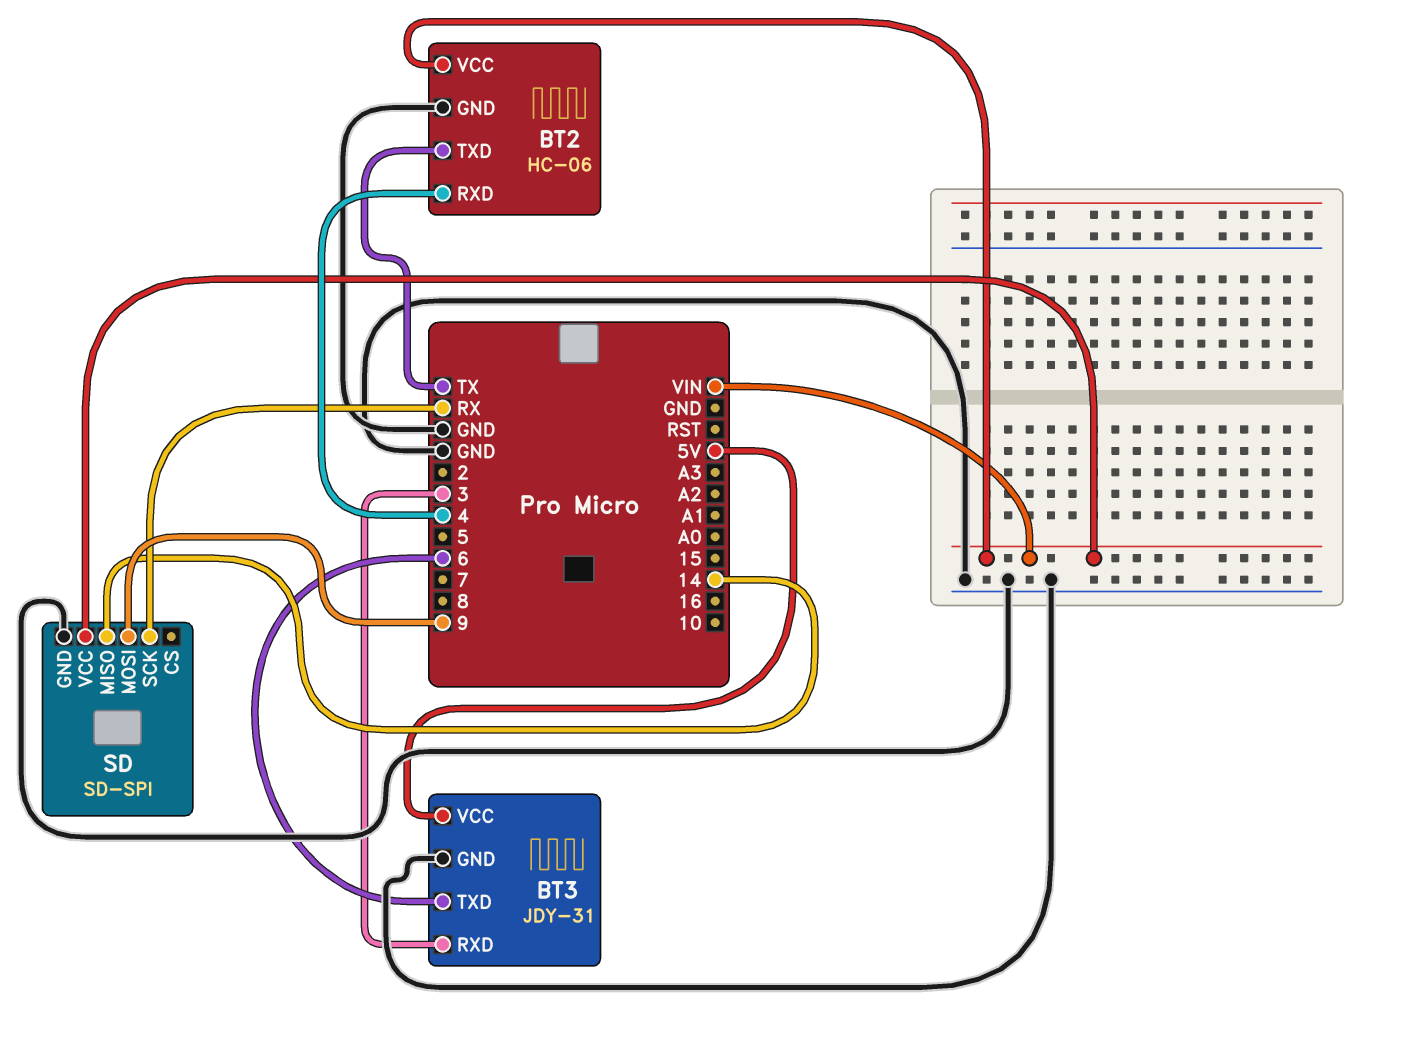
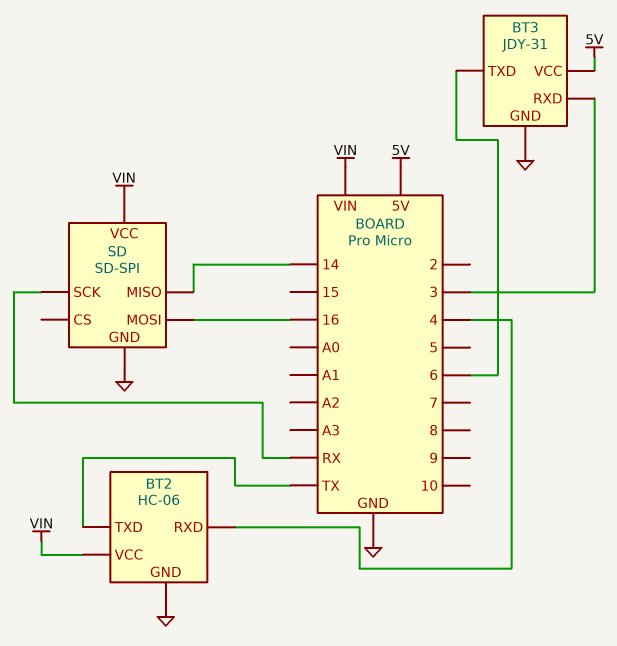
SD pin MOSI: 9 -> 16

